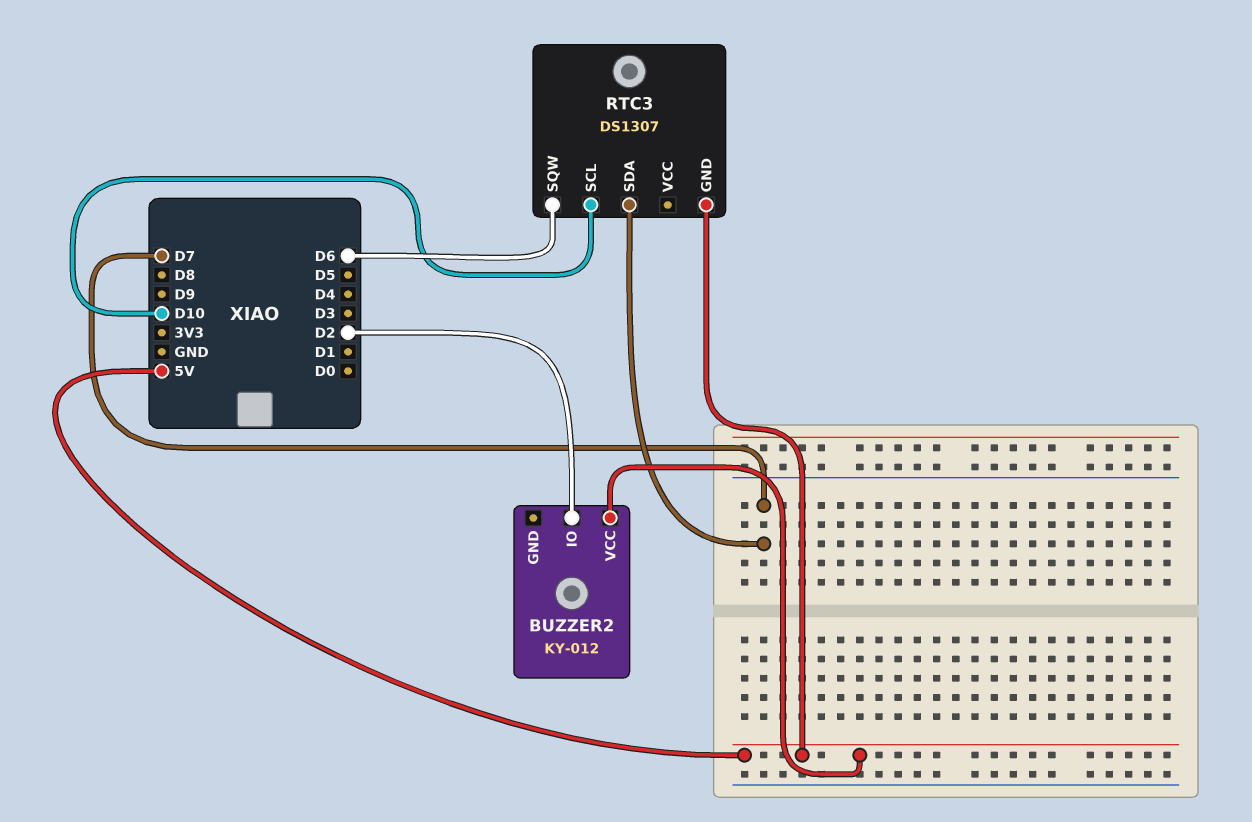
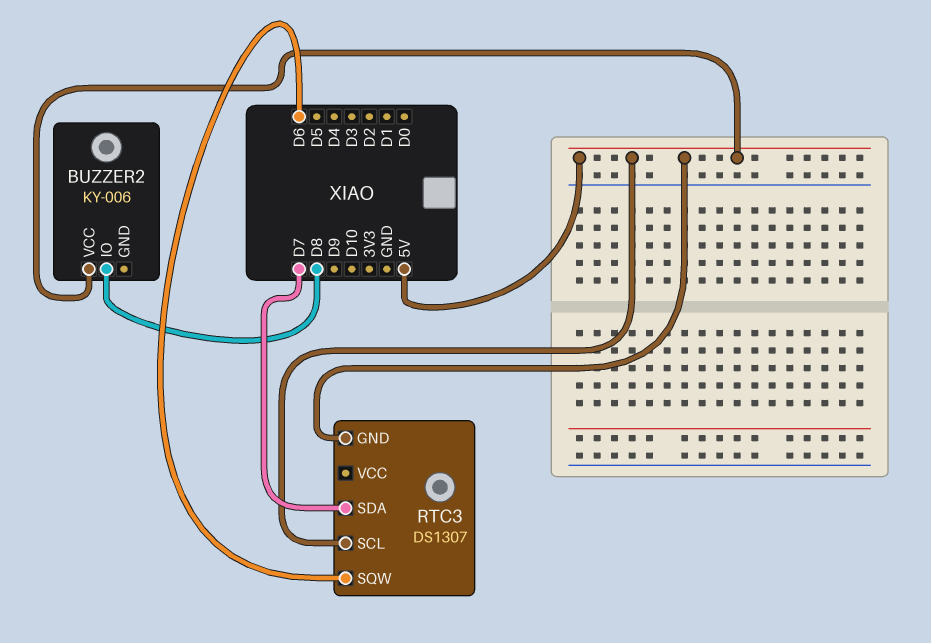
BUZZER2: KY-012 -> KY-006
BUZZER2 pin IO: D2 -> D8
RTC3 pin SCL: D10 -> 5V

